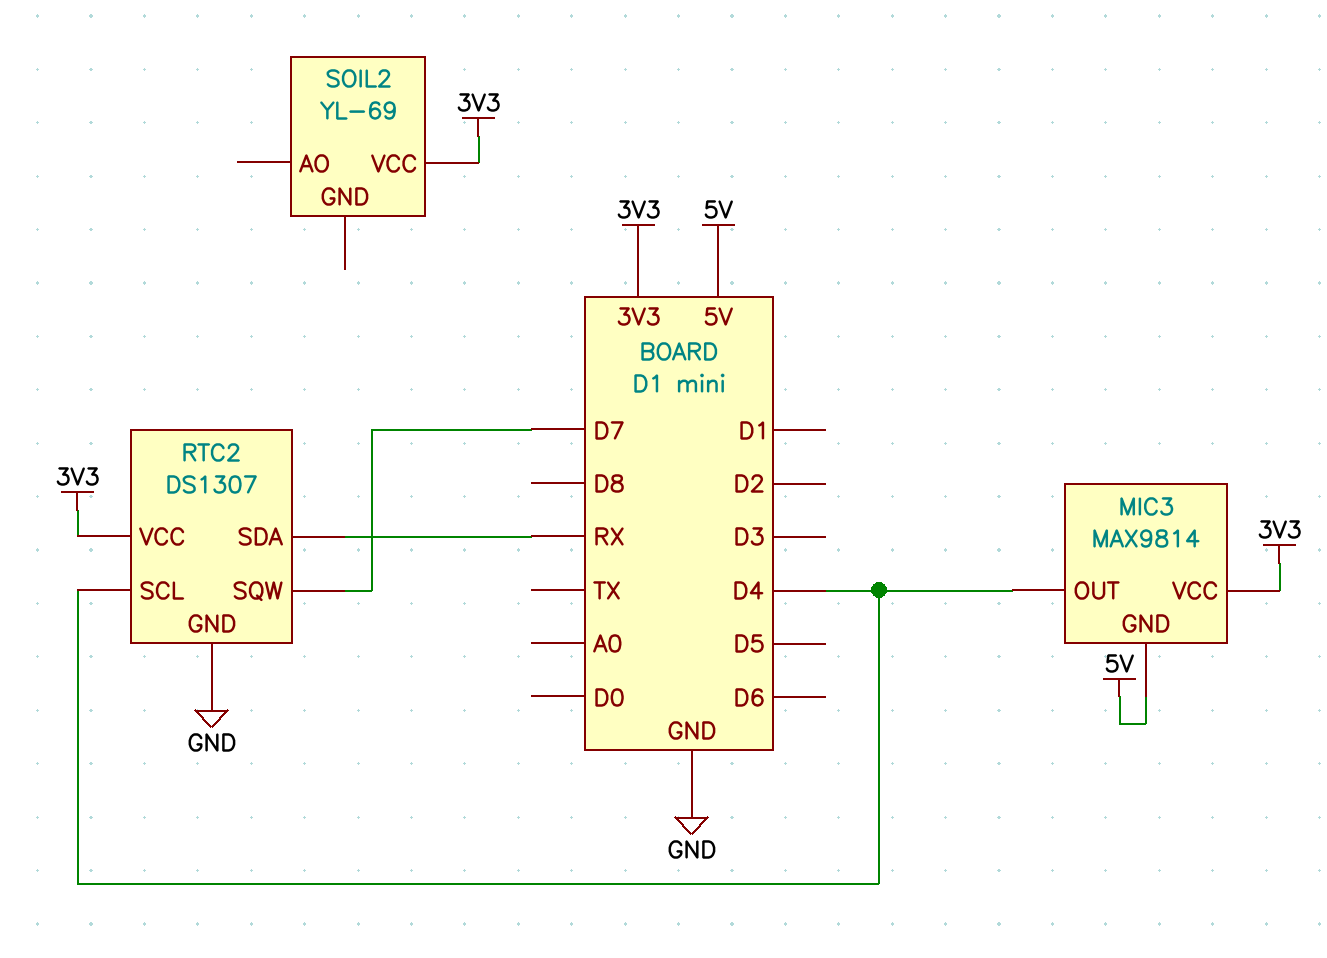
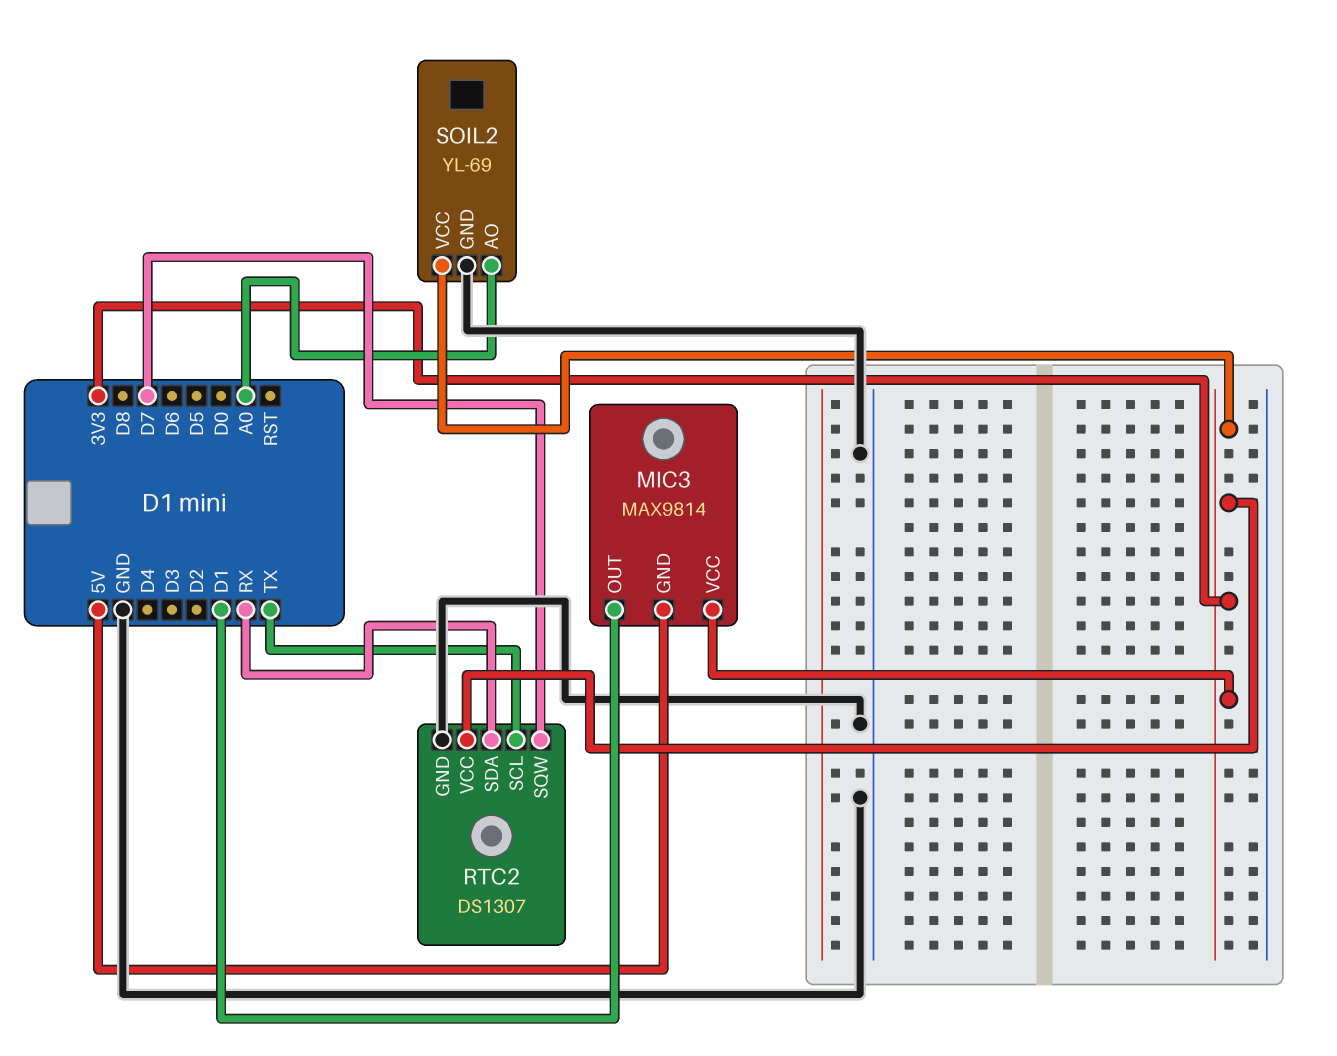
MIC3 pin OUT: D4 -> D1
RTC2 pin SCL: D4 -> TX
SOIL2 pin AO: none -> A0
SOIL2 pin GND: none -> GND

